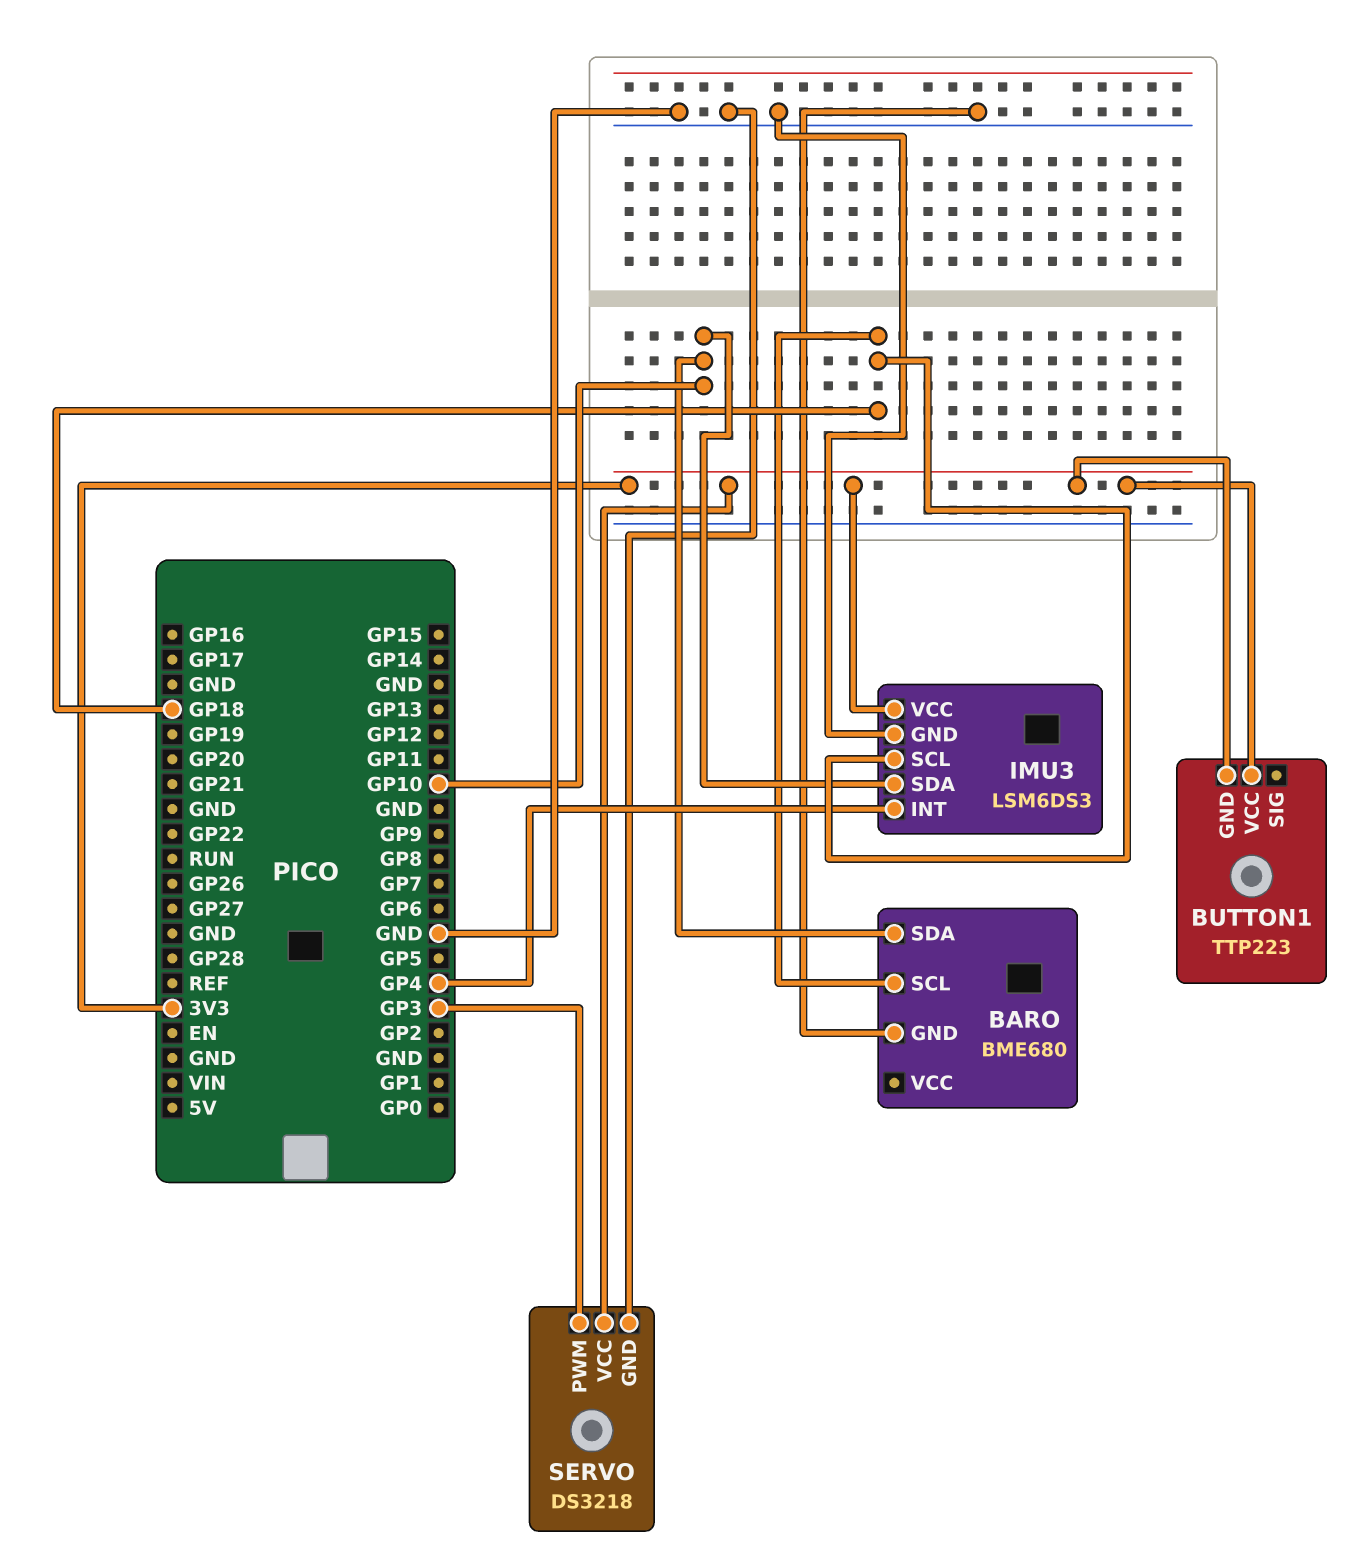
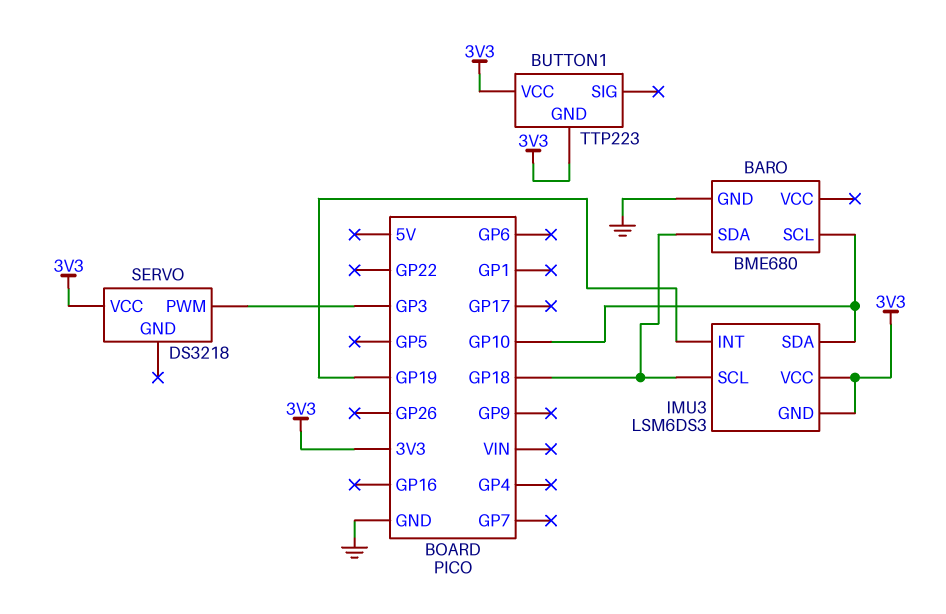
BARO pin SCL: GP18 -> GP10
BARO pin SDA: GP10 -> GP18
IMU3 pin GND: GND -> 3V3
IMU3 pin INT: GP4 -> GP19
SERVO pin GND: GND -> none

